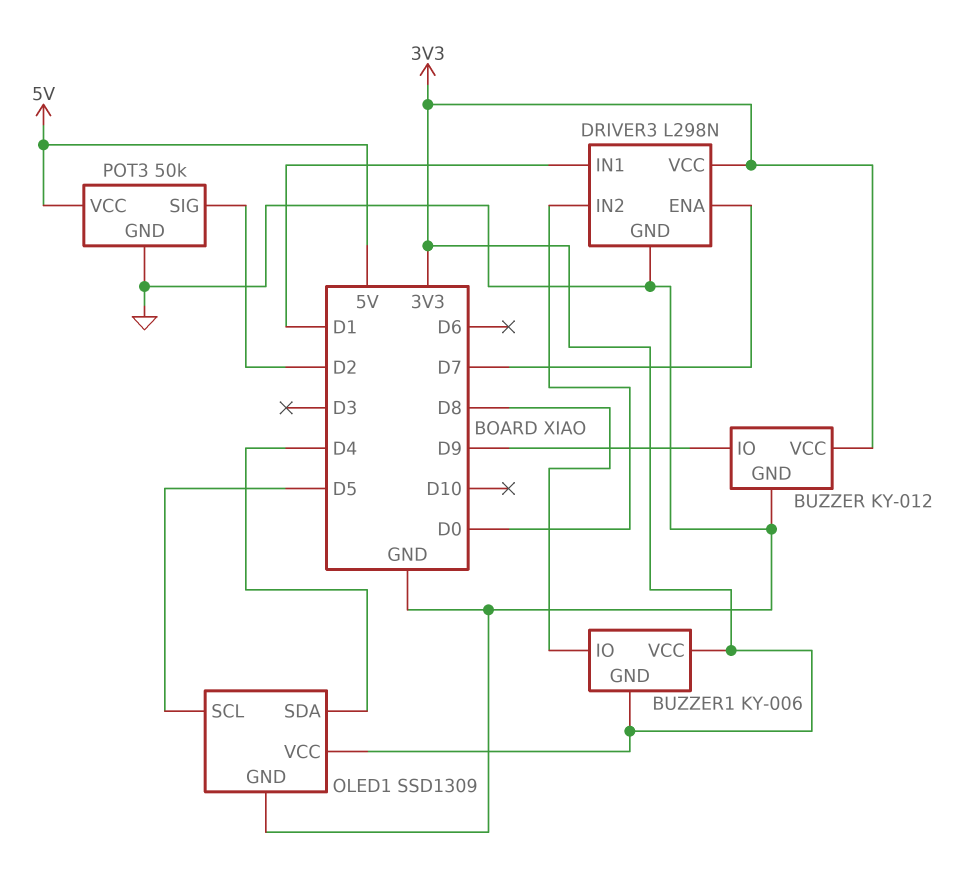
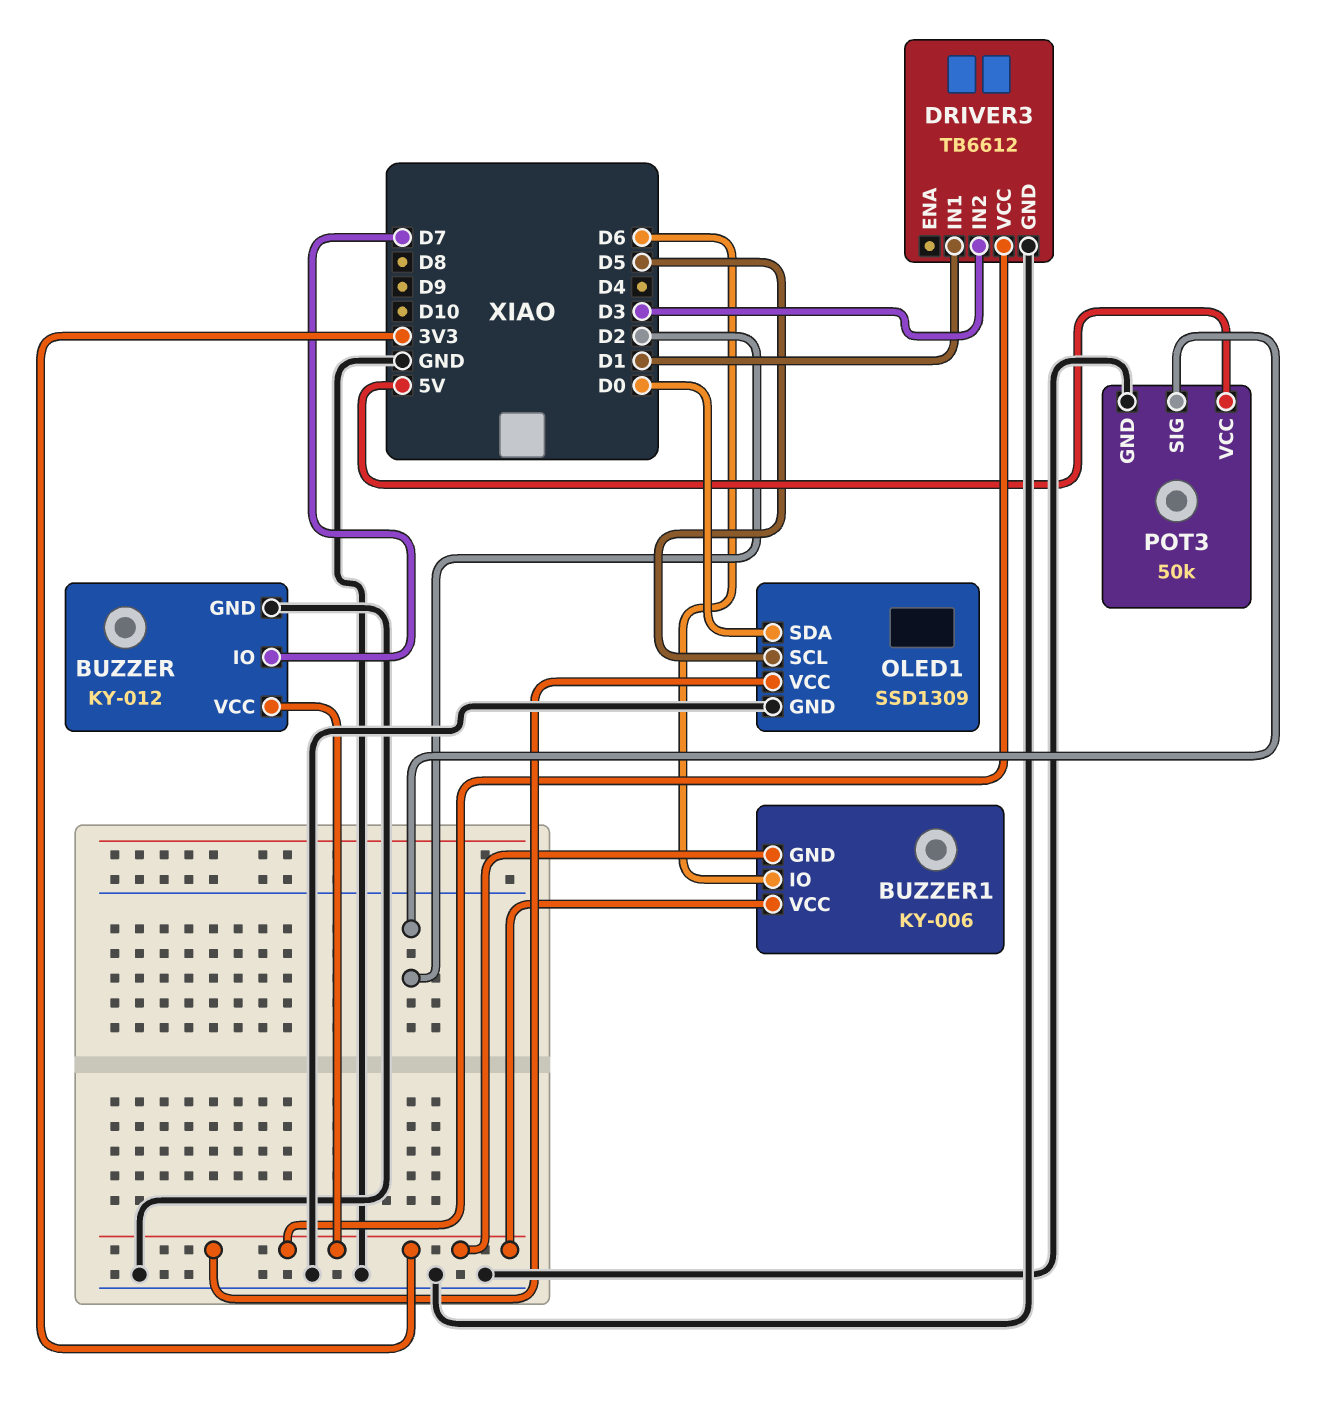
BUZZER pin IO: D9 -> D7
BUZZER1 pin IO: D8 -> D6
DRIVER3: L298N -> TB6612
DRIVER3 pin ENA: D7 -> none
DRIVER3 pin IN2: D0 -> D3
OLED1 pin SDA: D4 -> D0

